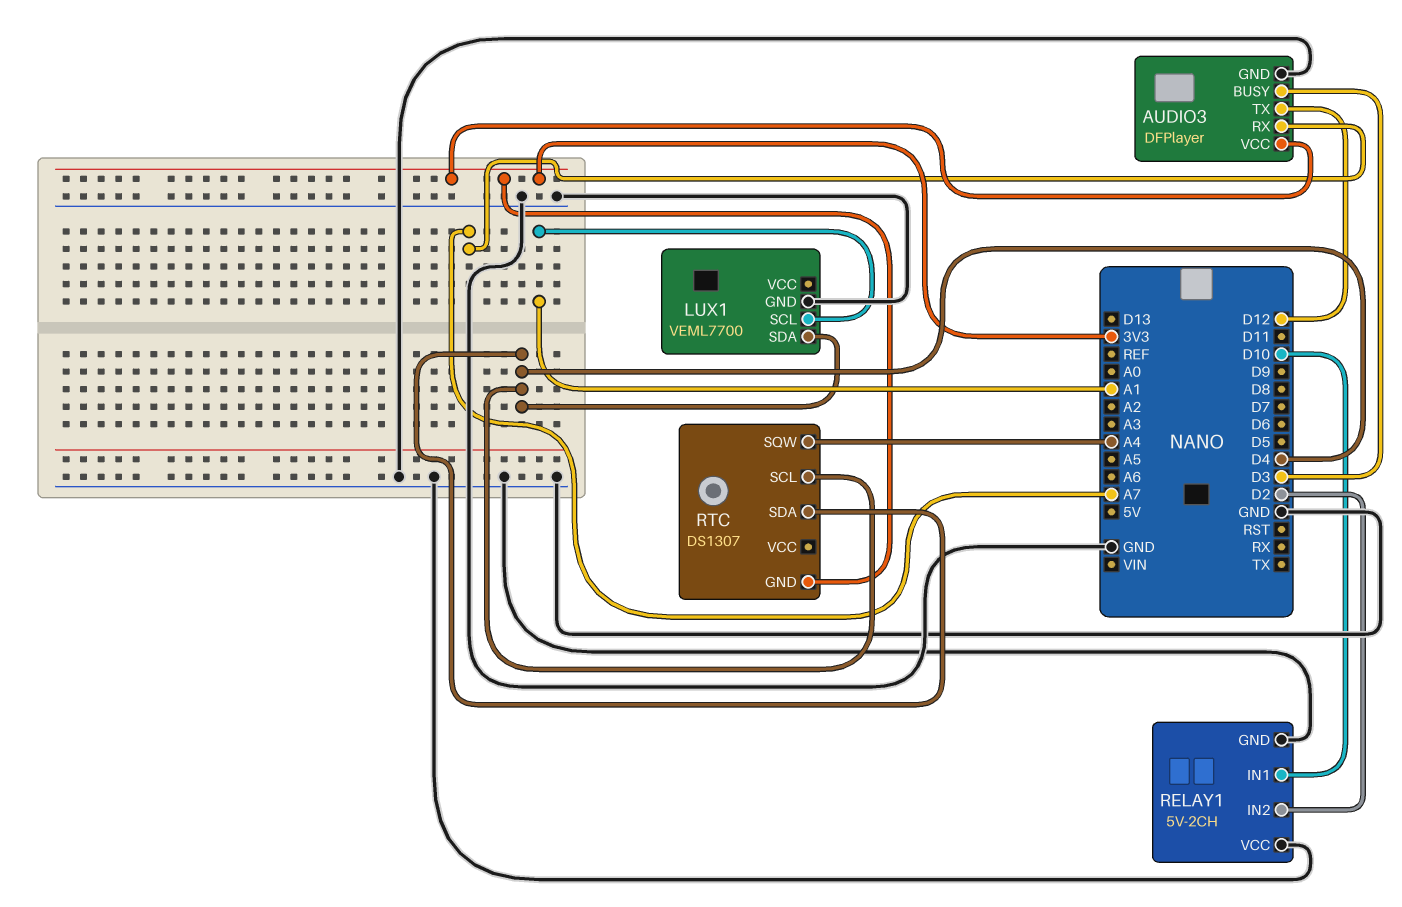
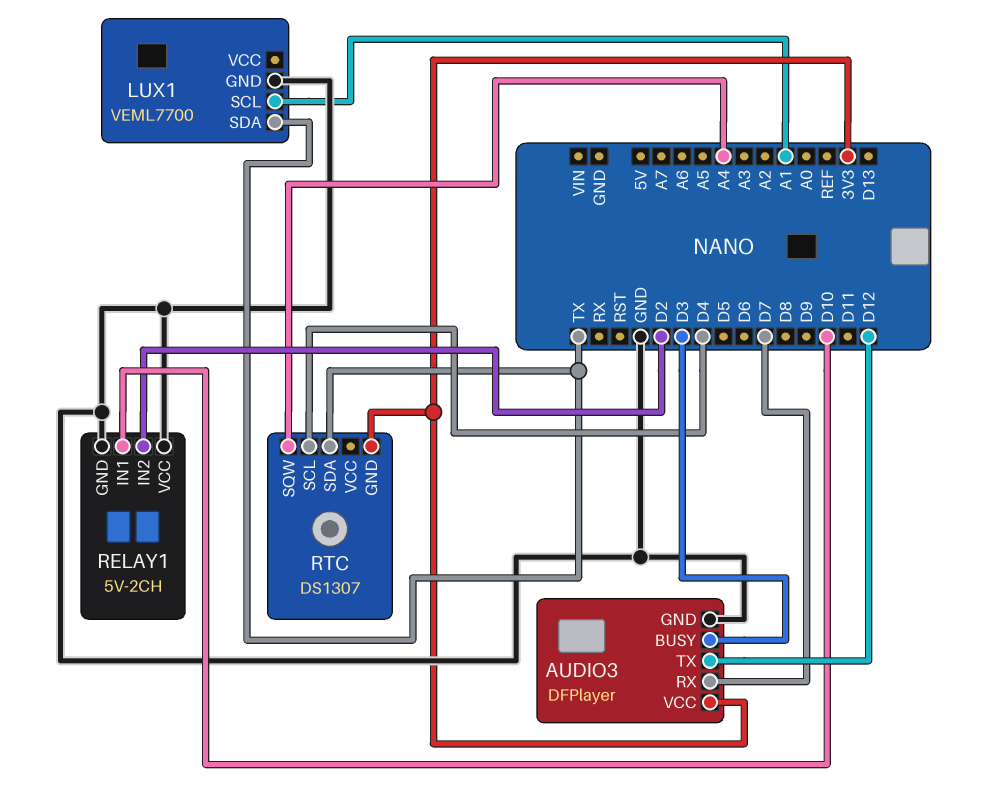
AUDIO3 pin RX: A7 -> D7
LUX1 pin SDA: D4 -> TX
RTC pin SDA: D4 -> TX

